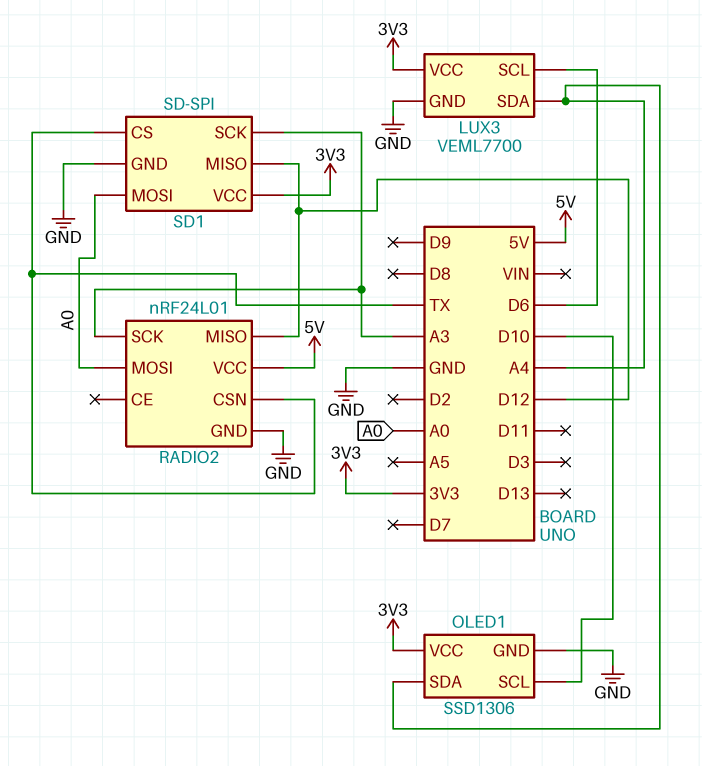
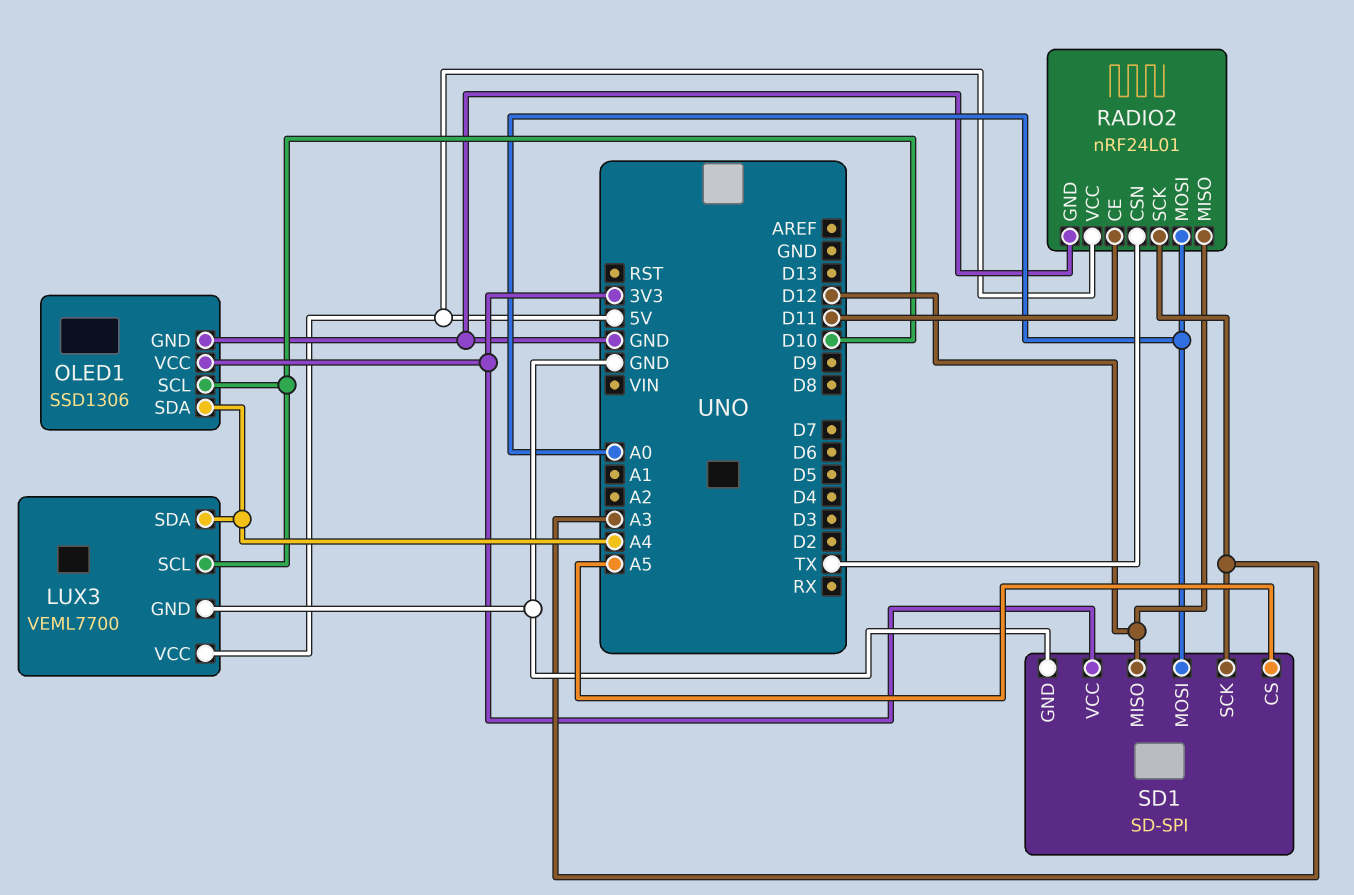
LUX3 pin SCL: D6 -> D10
LUX3 pin VCC: 3V3 -> 5V
RADIO2 pin CE: none -> D11
SD1 pin CS: TX -> A5

